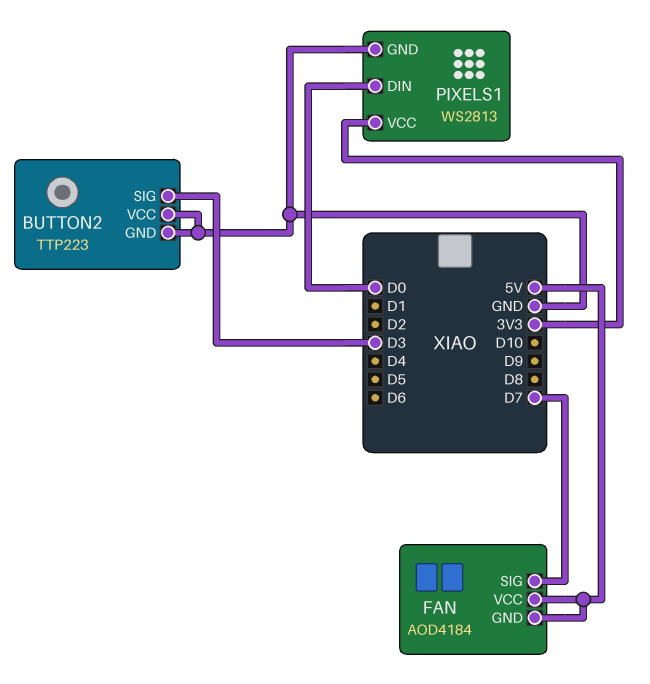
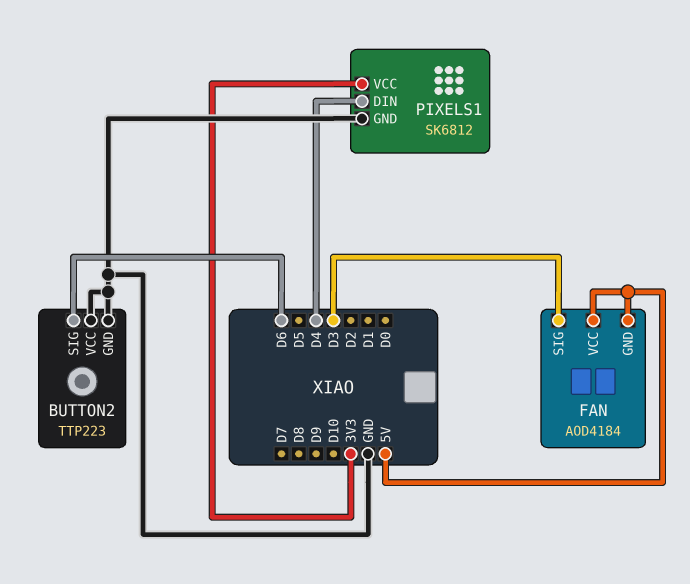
BUTTON2 pin SIG: D3 -> D6
FAN pin SIG: D7 -> D3
PIXELS1: WS2813 -> SK6812
PIXELS1 pin DIN: D0 -> D4

